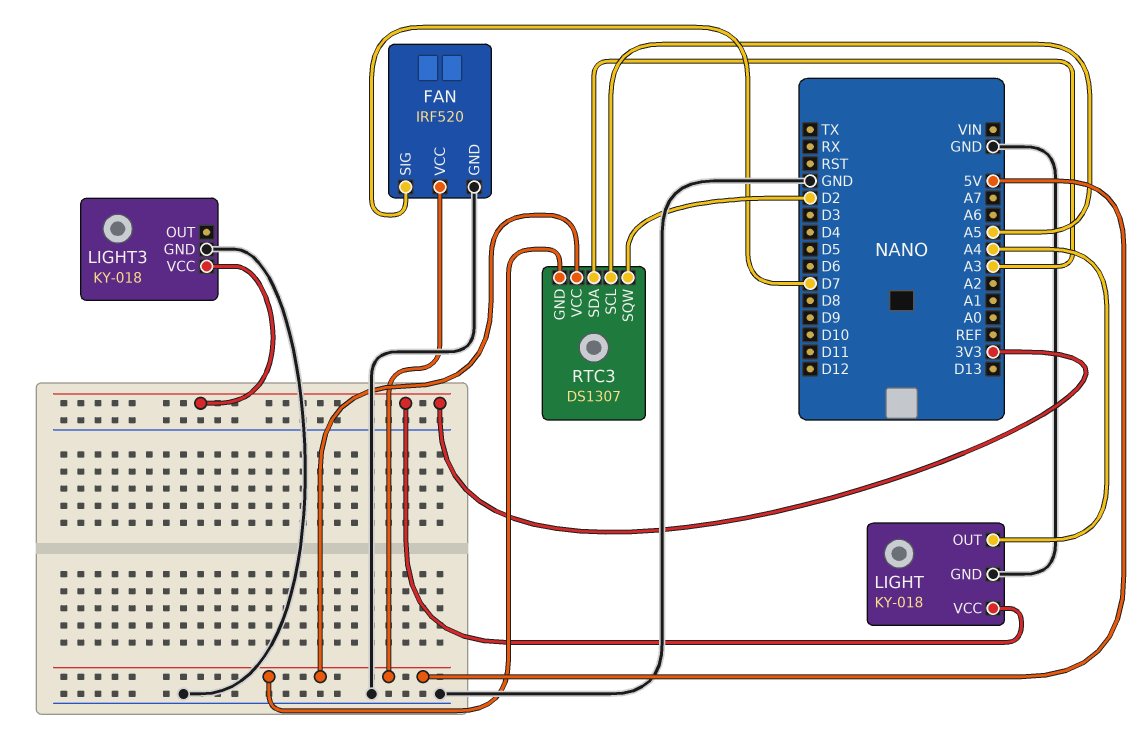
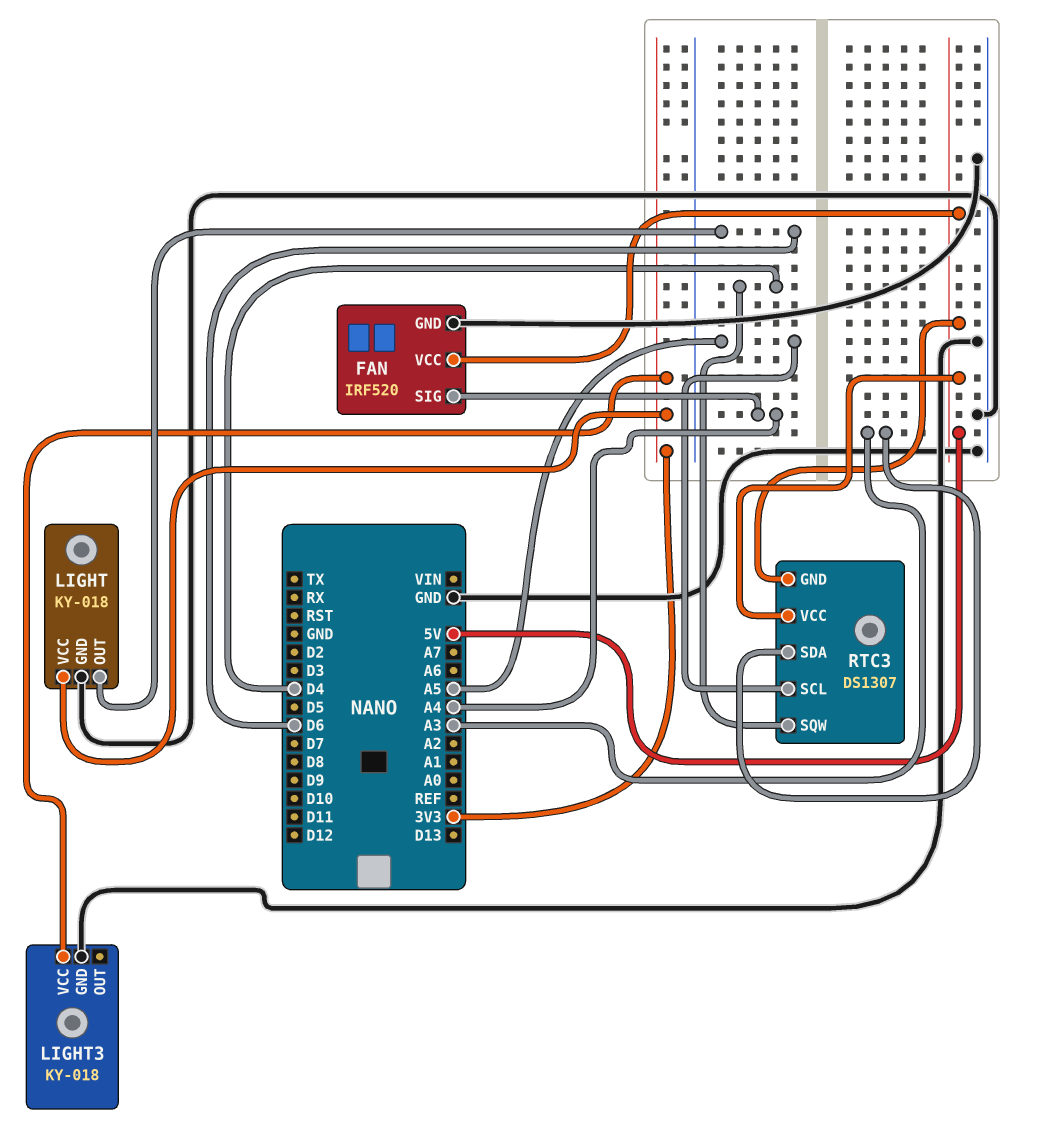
FAN pin SIG: D7 -> A4
LIGHT pin OUT: A4 -> D6
RTC3 pin SQW: D2 -> D4

